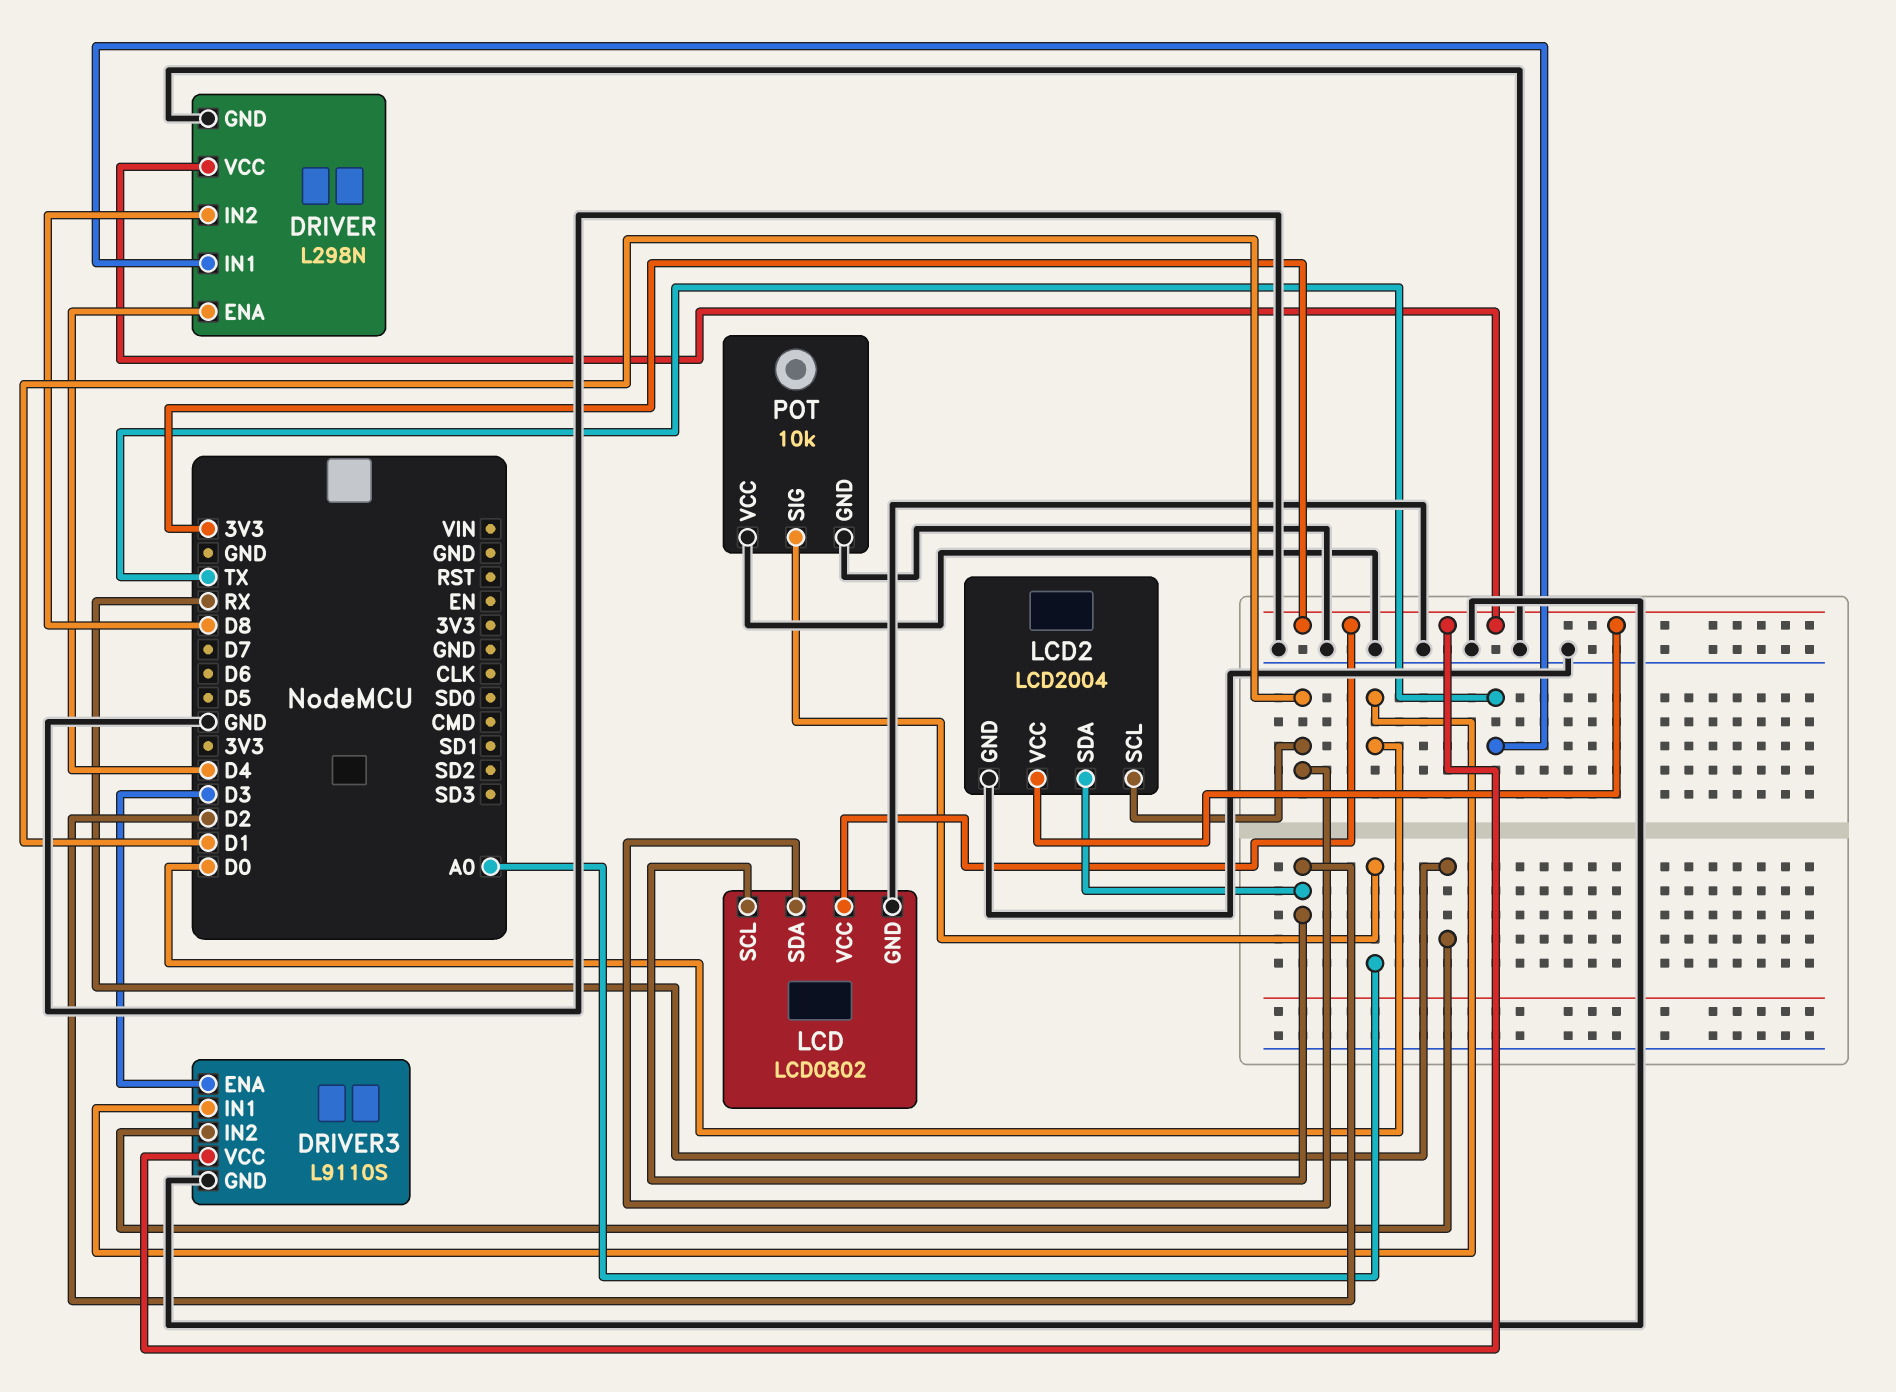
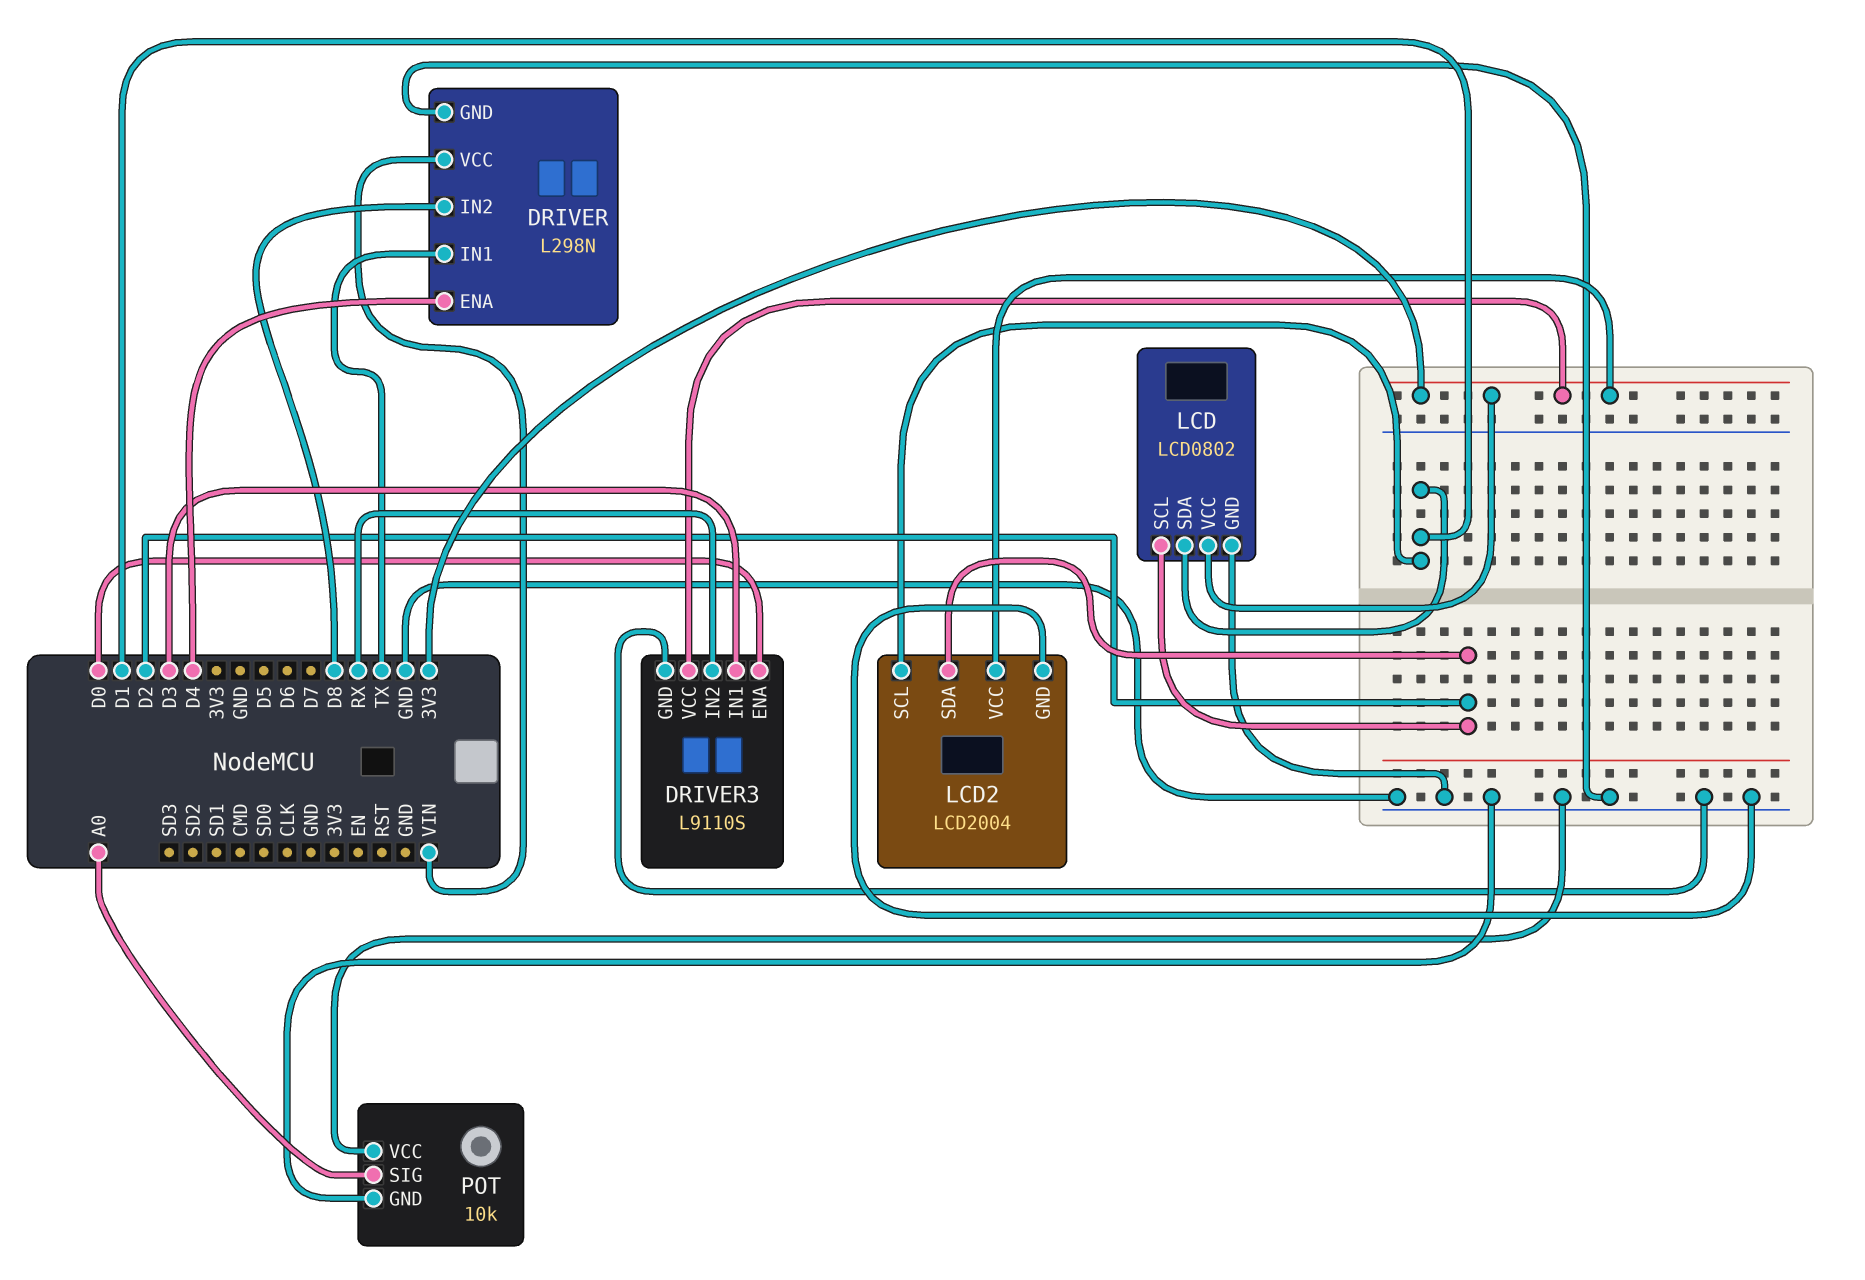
DRIVER pin VCC: 3V3 -> VIN
DRIVER3 pin ENA: D3 -> D0
DRIVER3 pin IN1: D0 -> D3

